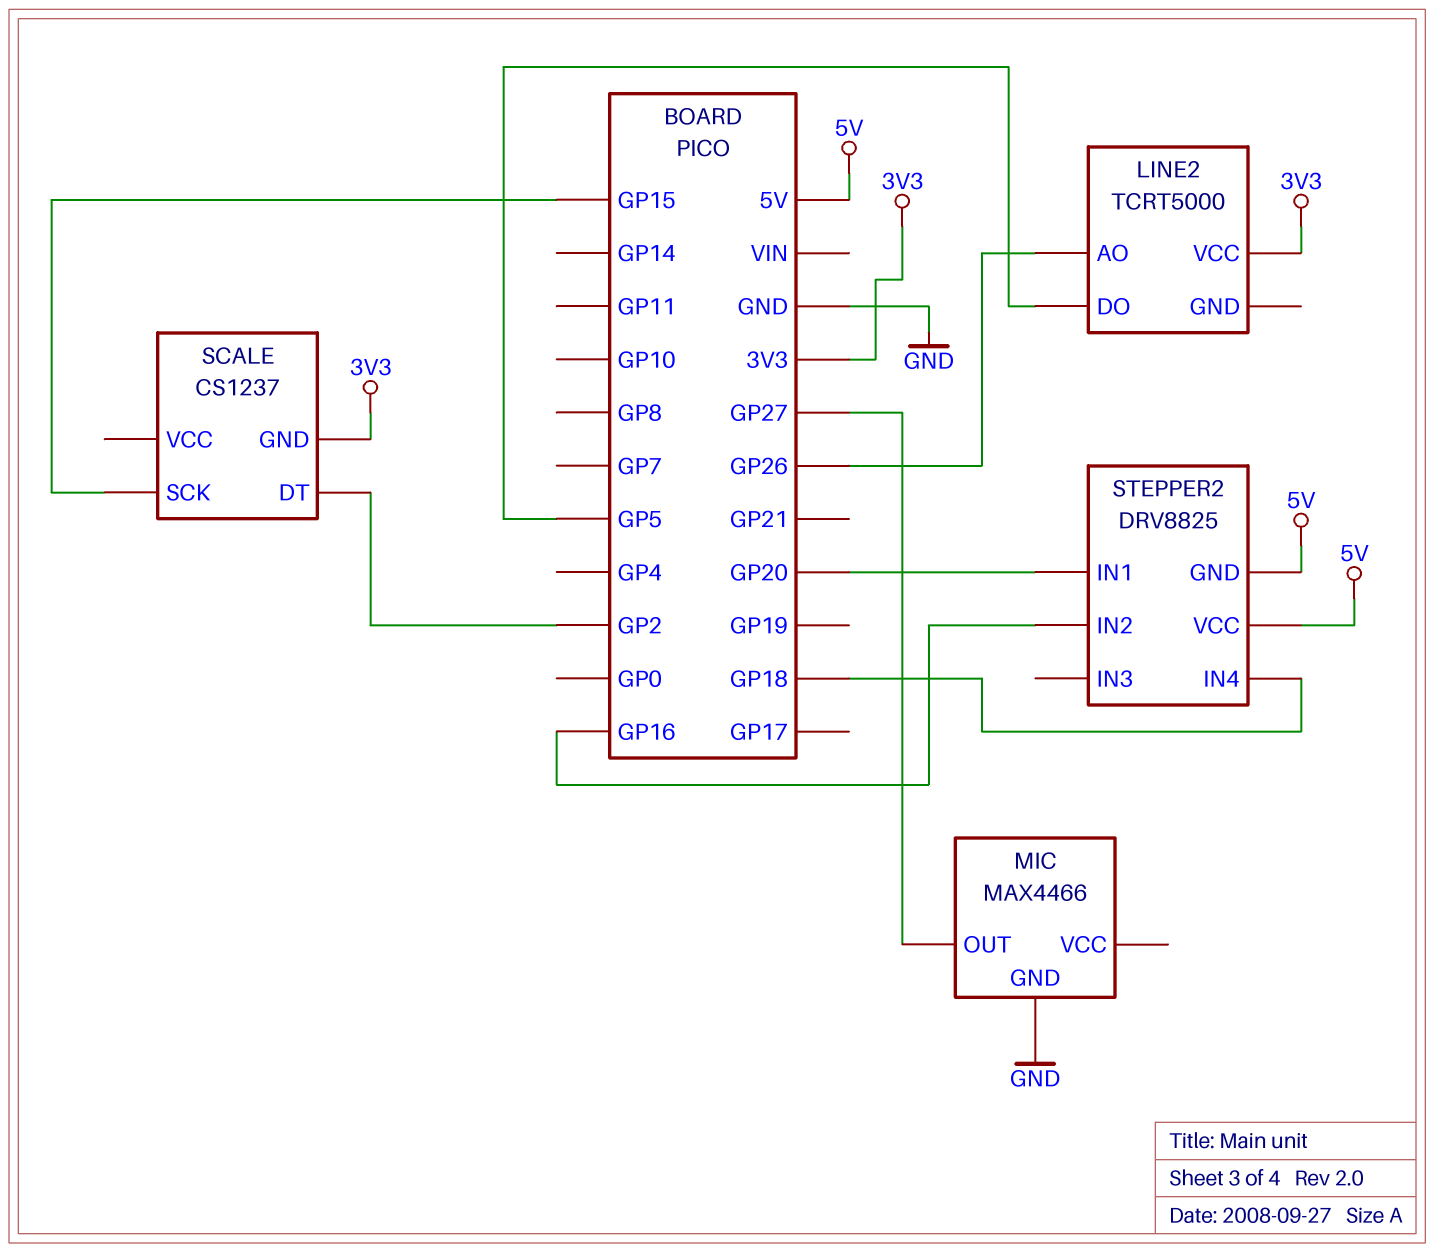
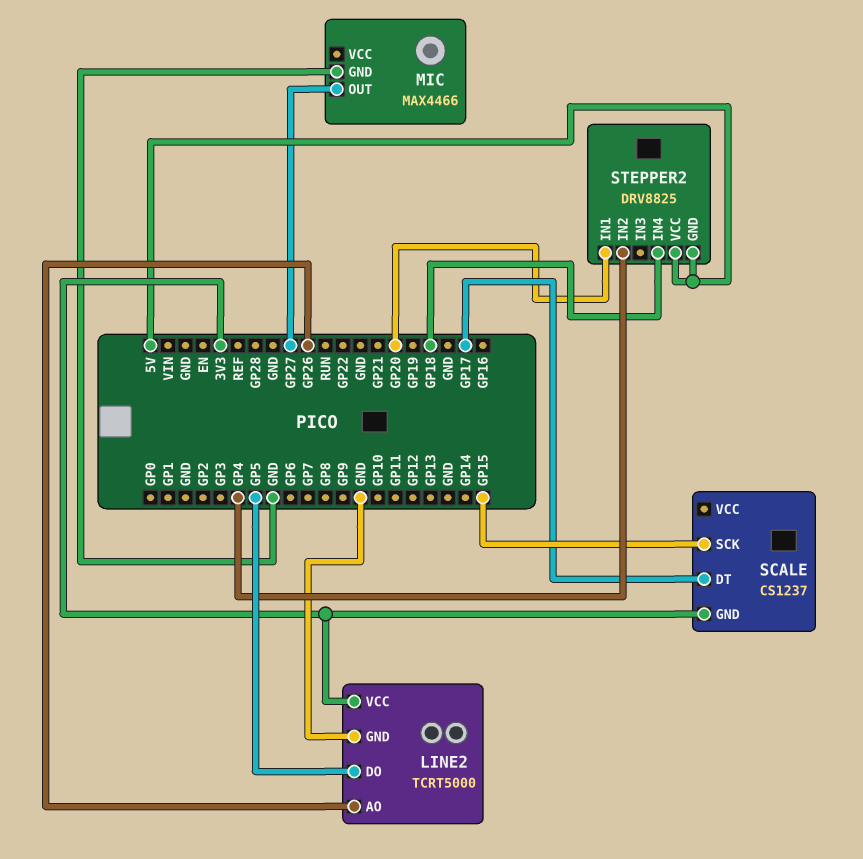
LINE2 pin GND: none -> GND
SCALE pin DT: GP2 -> GP17
STEPPER2 pin IN2: GP16 -> GP4

